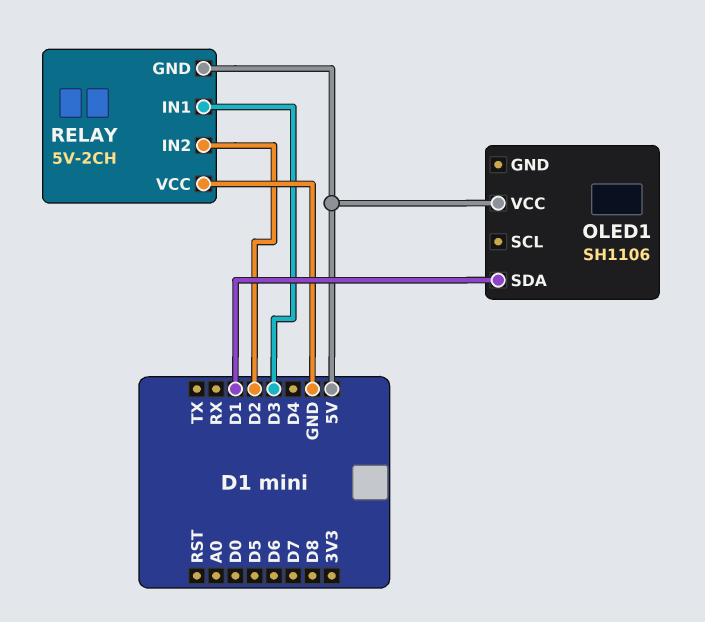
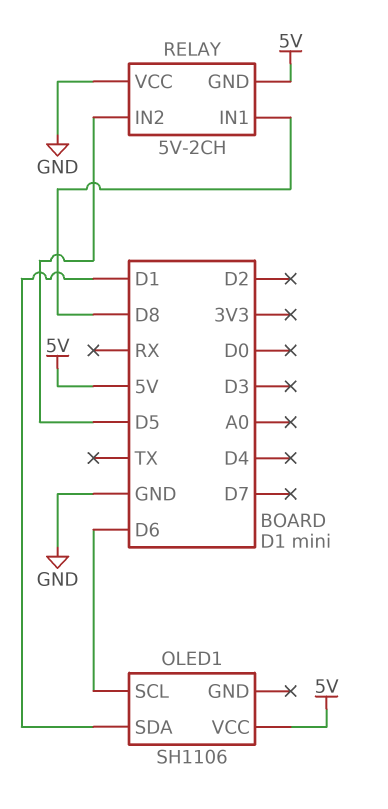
OLED1 pin SCL: none -> D6
RELAY pin IN1: D3 -> D8
RELAY pin IN2: D2 -> D5

